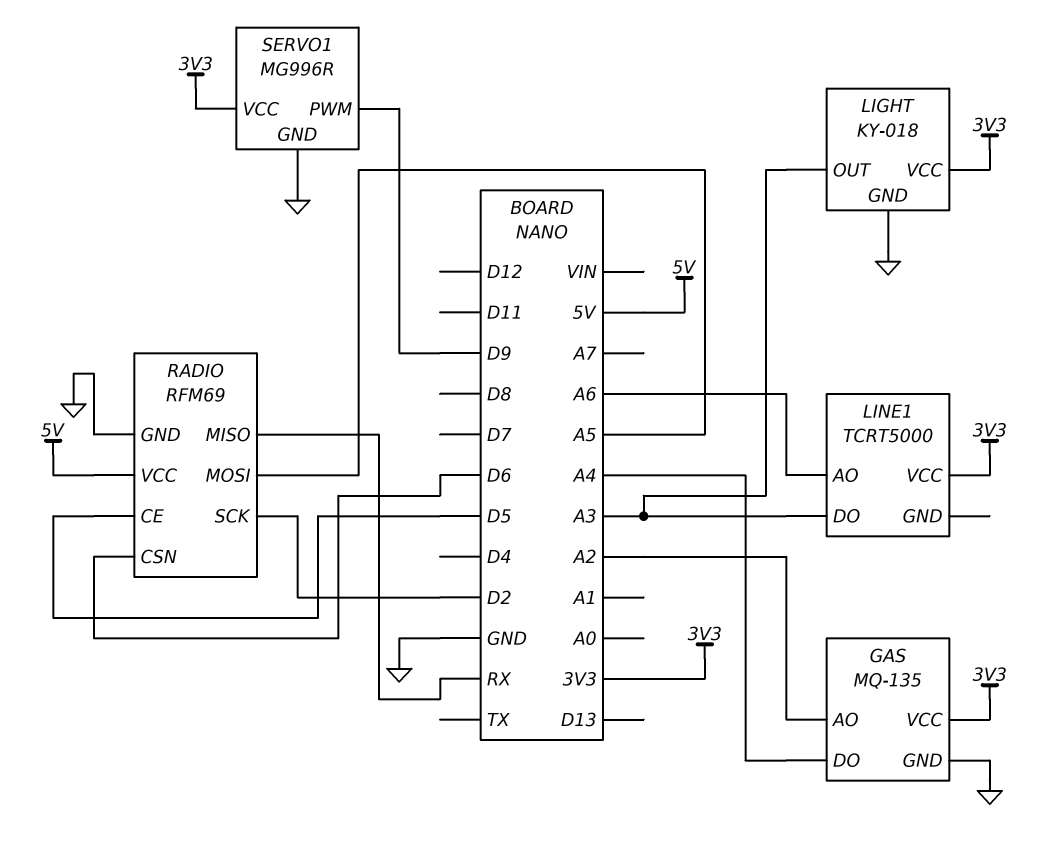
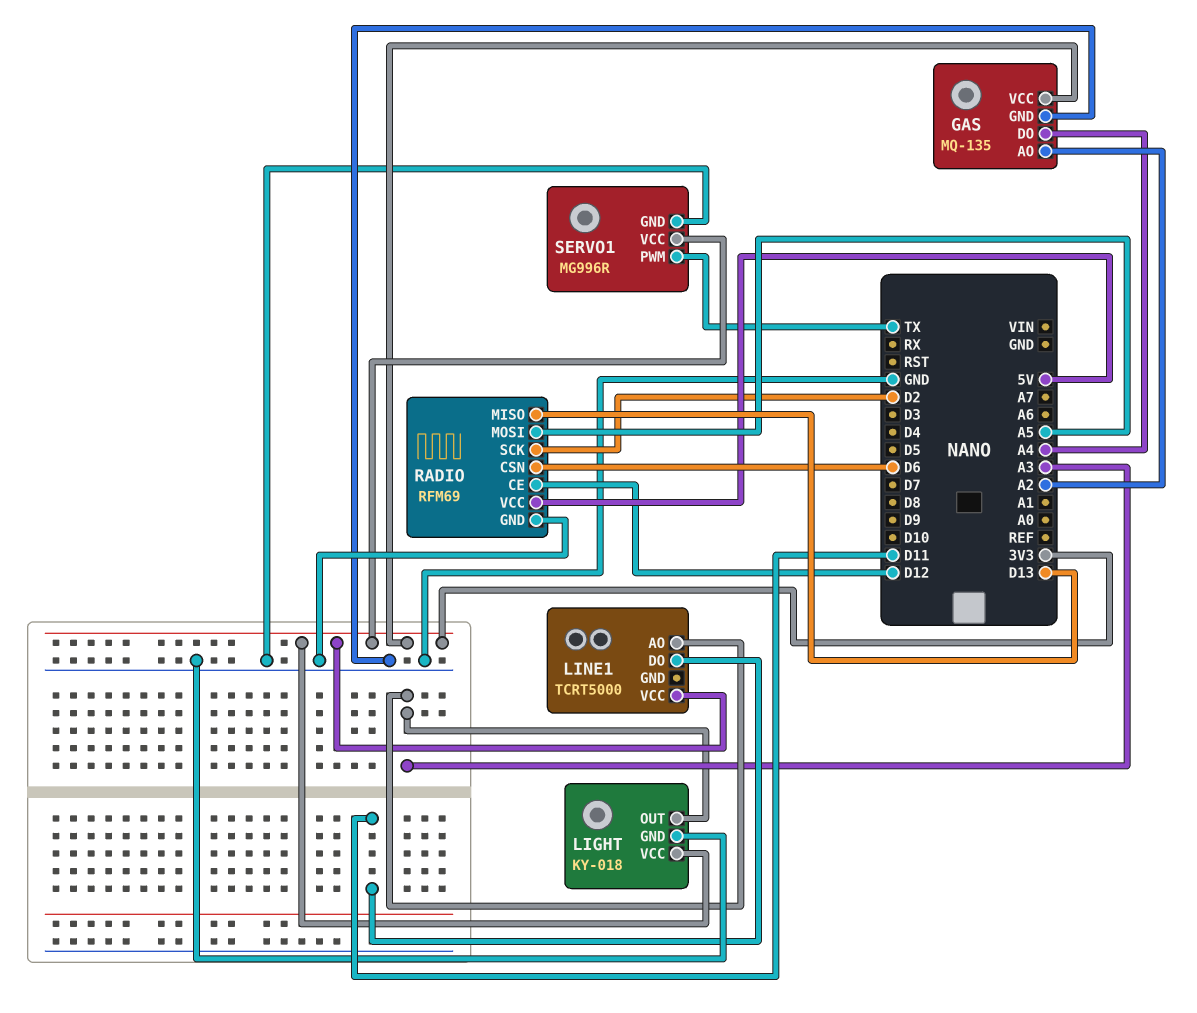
LINE1 pin AO: A6 -> A3
LINE1 pin DO: A3 -> D11
RADIO pin CE: D5 -> D12
RADIO pin MISO: RX -> D13
SERVO1 pin PWM: D9 -> TX

